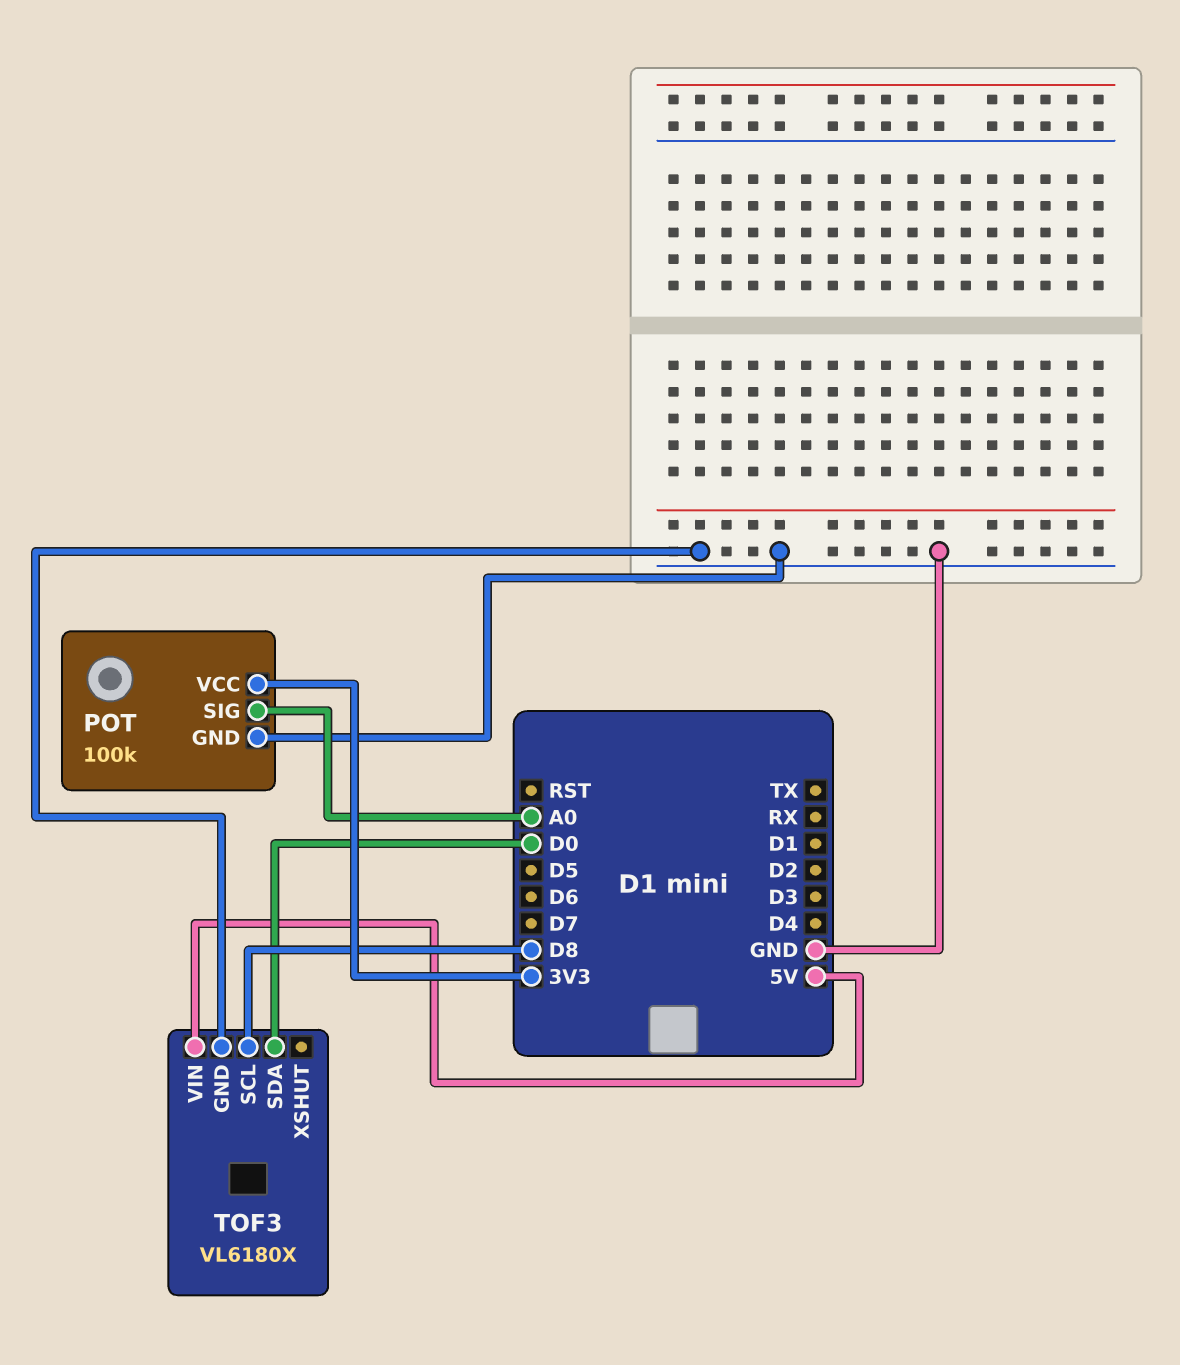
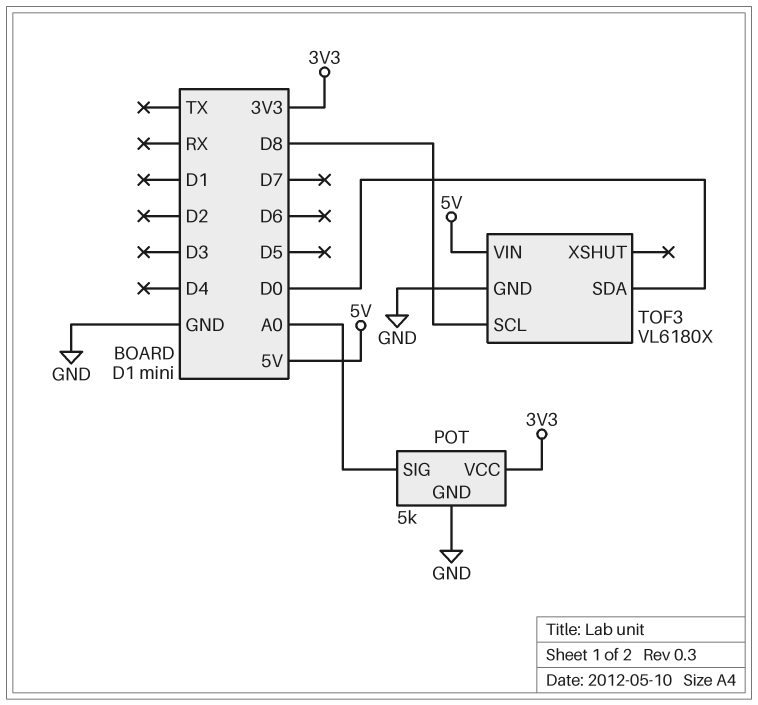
POT: 100k -> 5k

